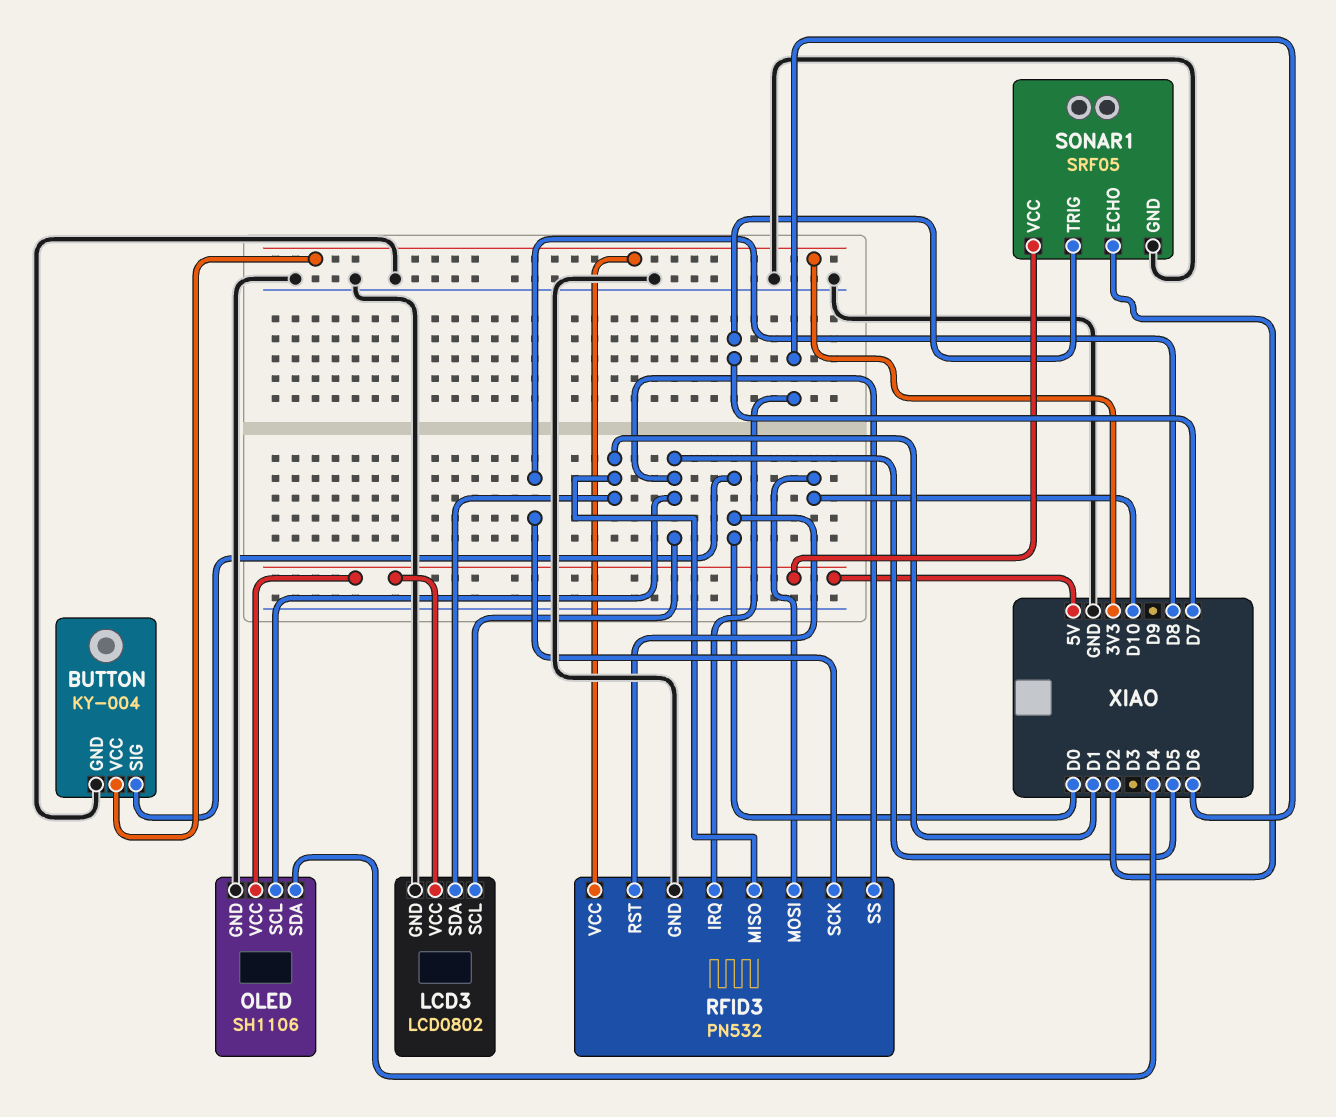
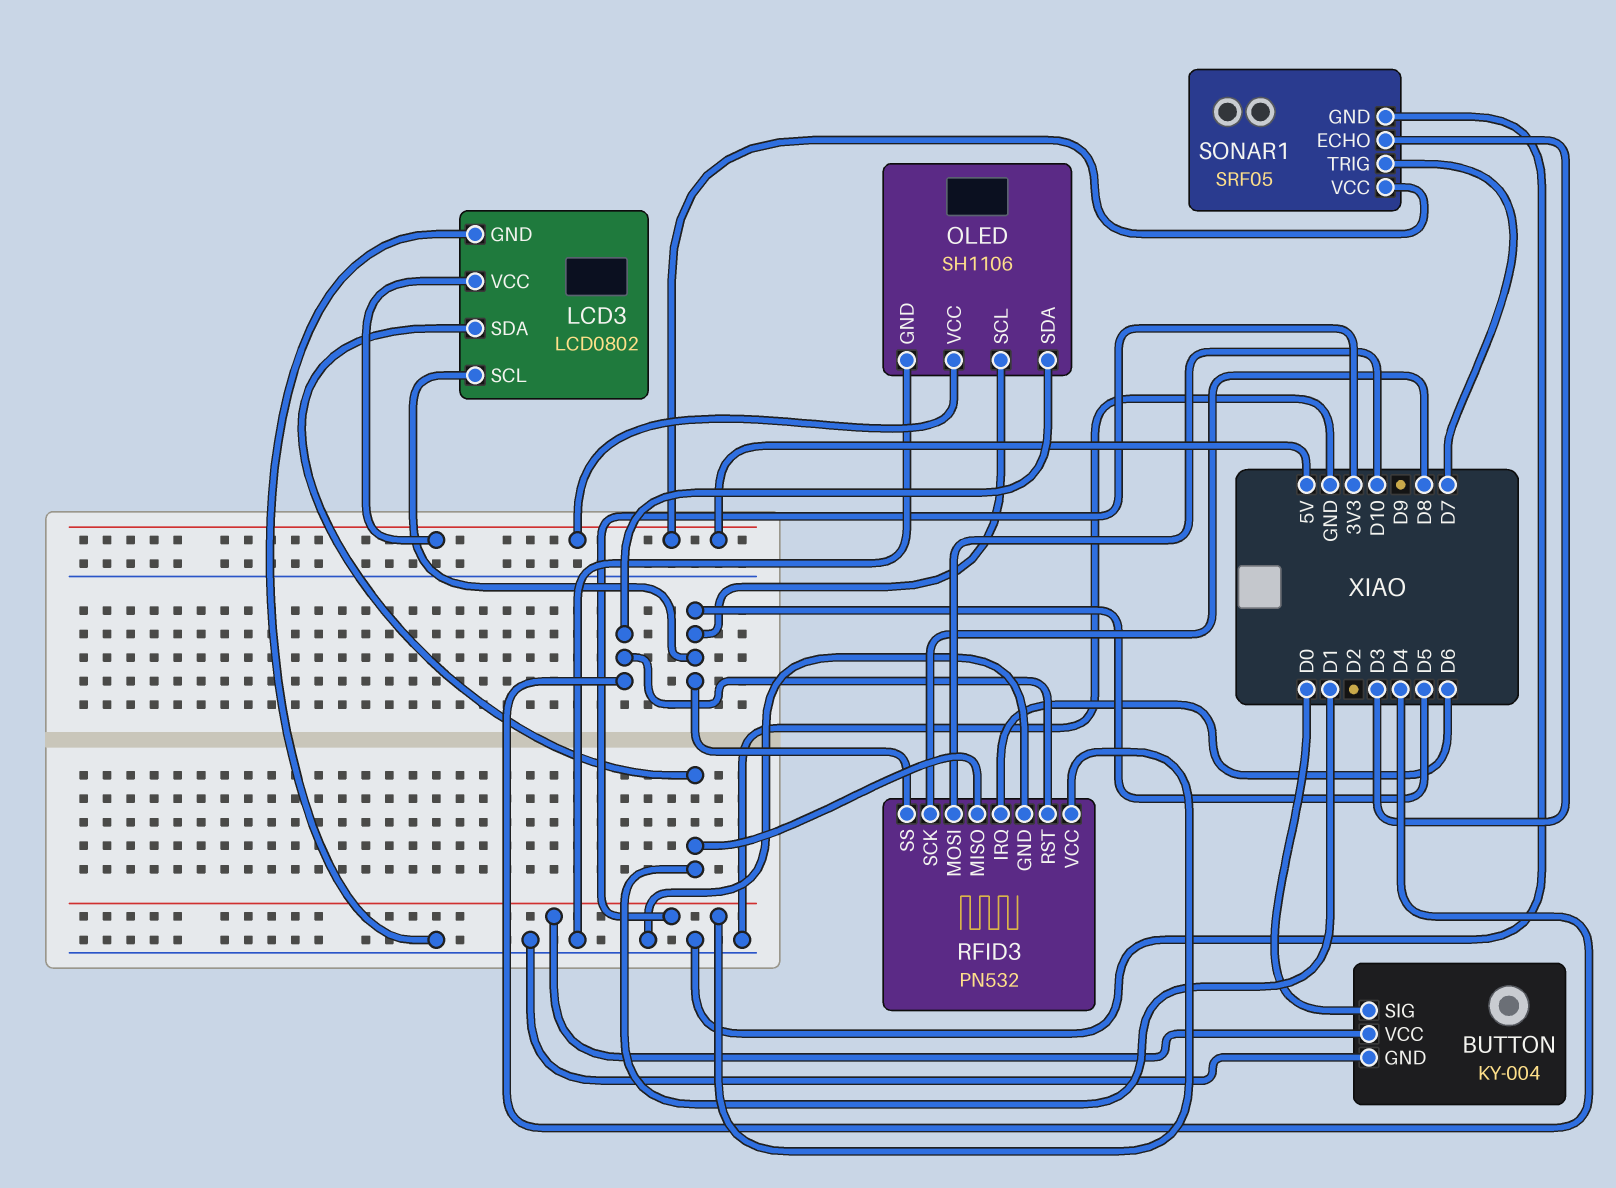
RFID3 pin RST: D0 -> D4
SONAR1 pin ECHO: D2 -> D3

